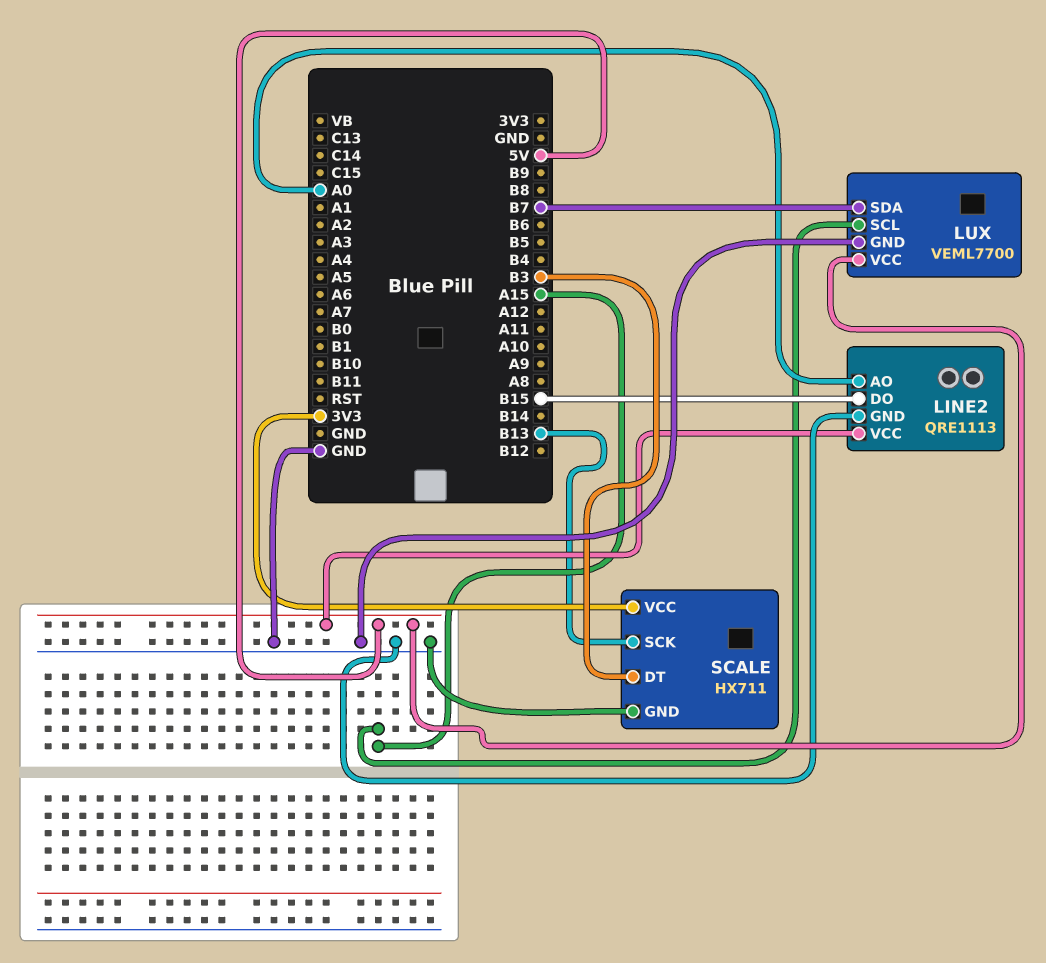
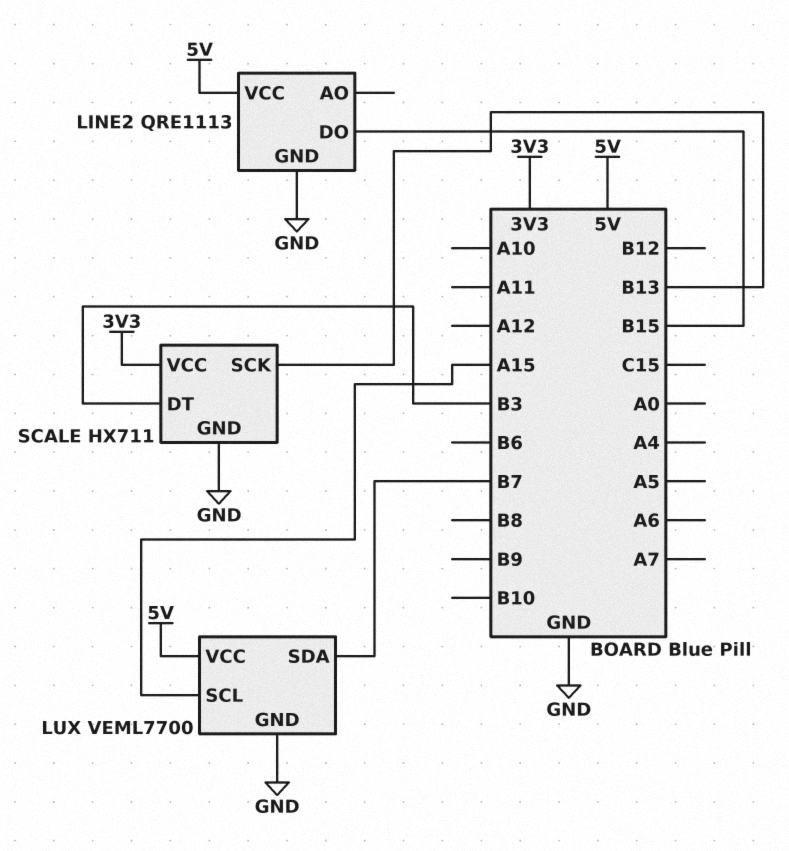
LINE2 pin AO: A0 -> none

